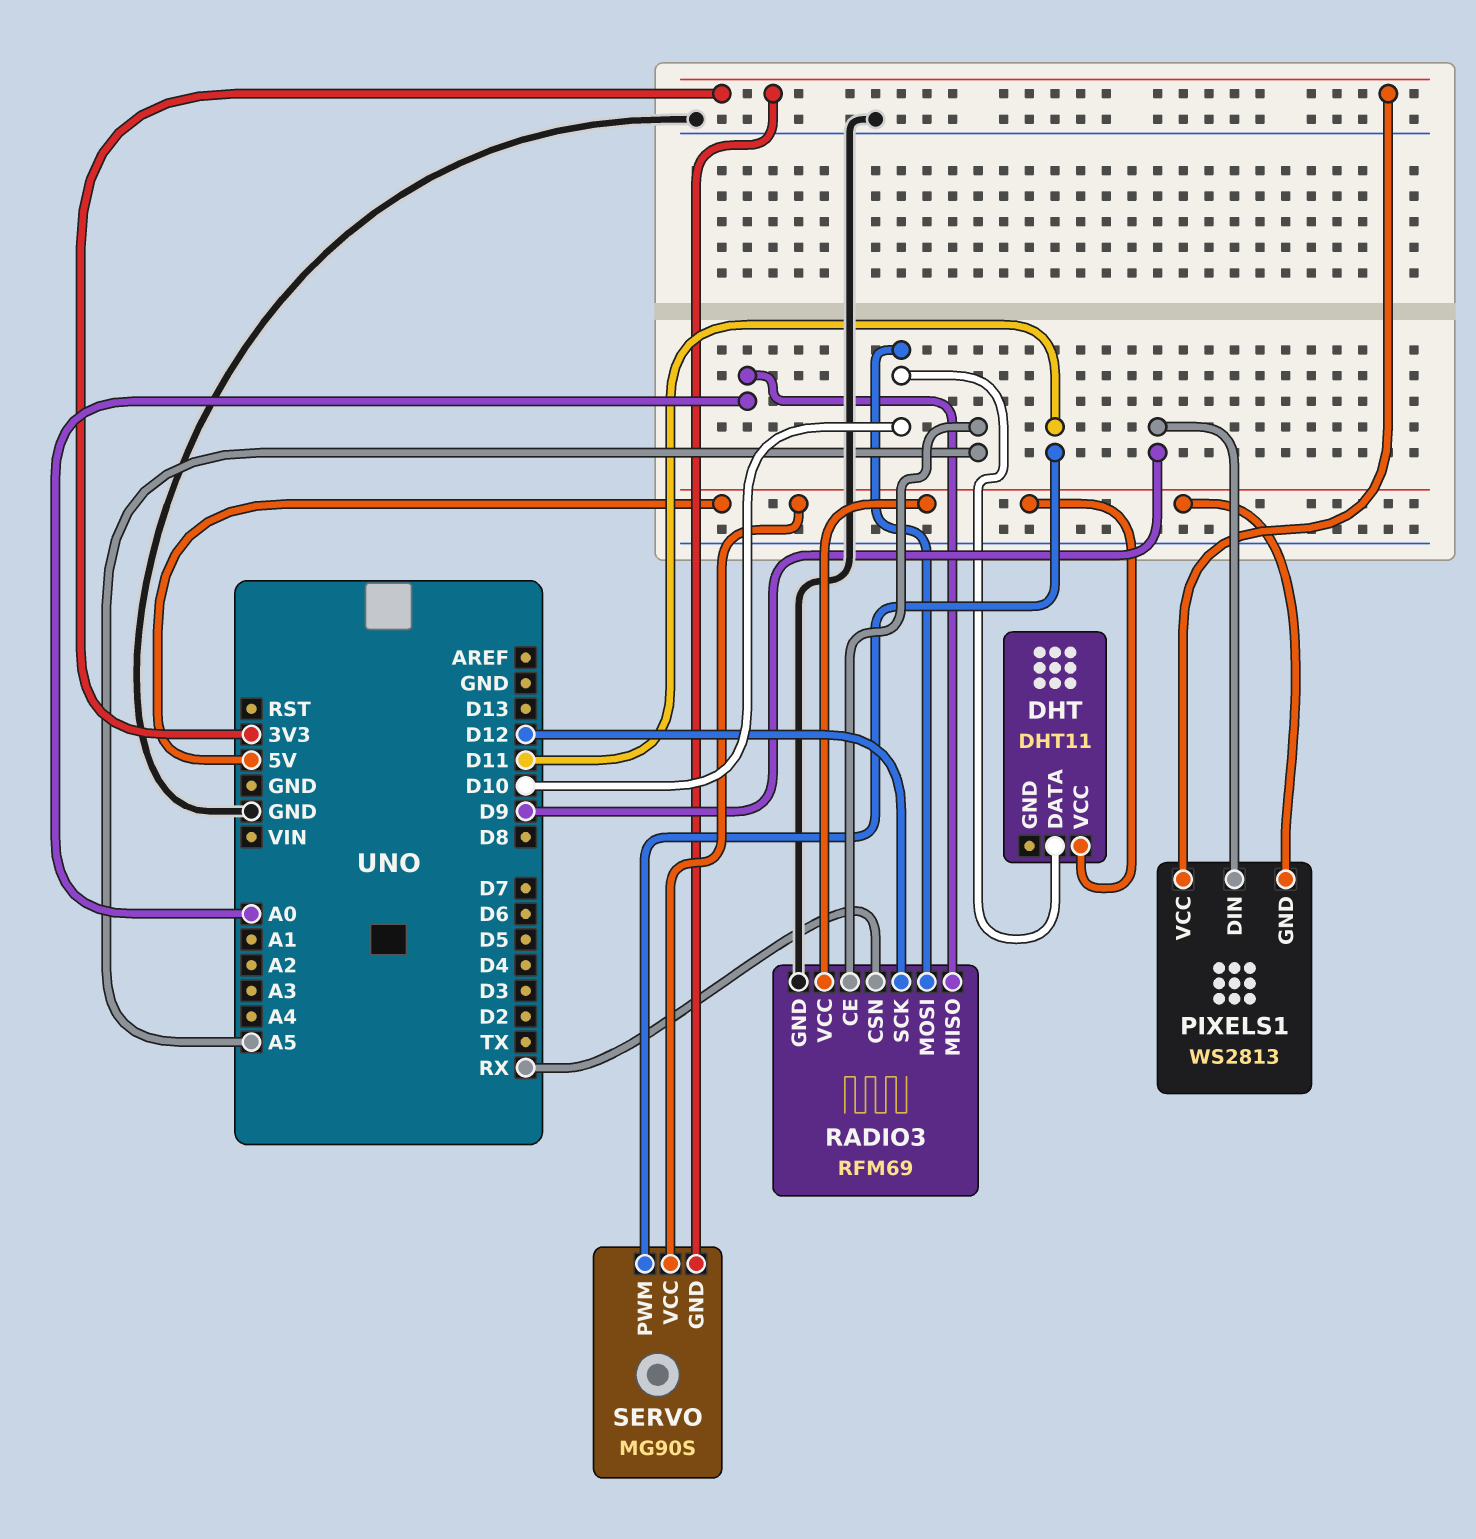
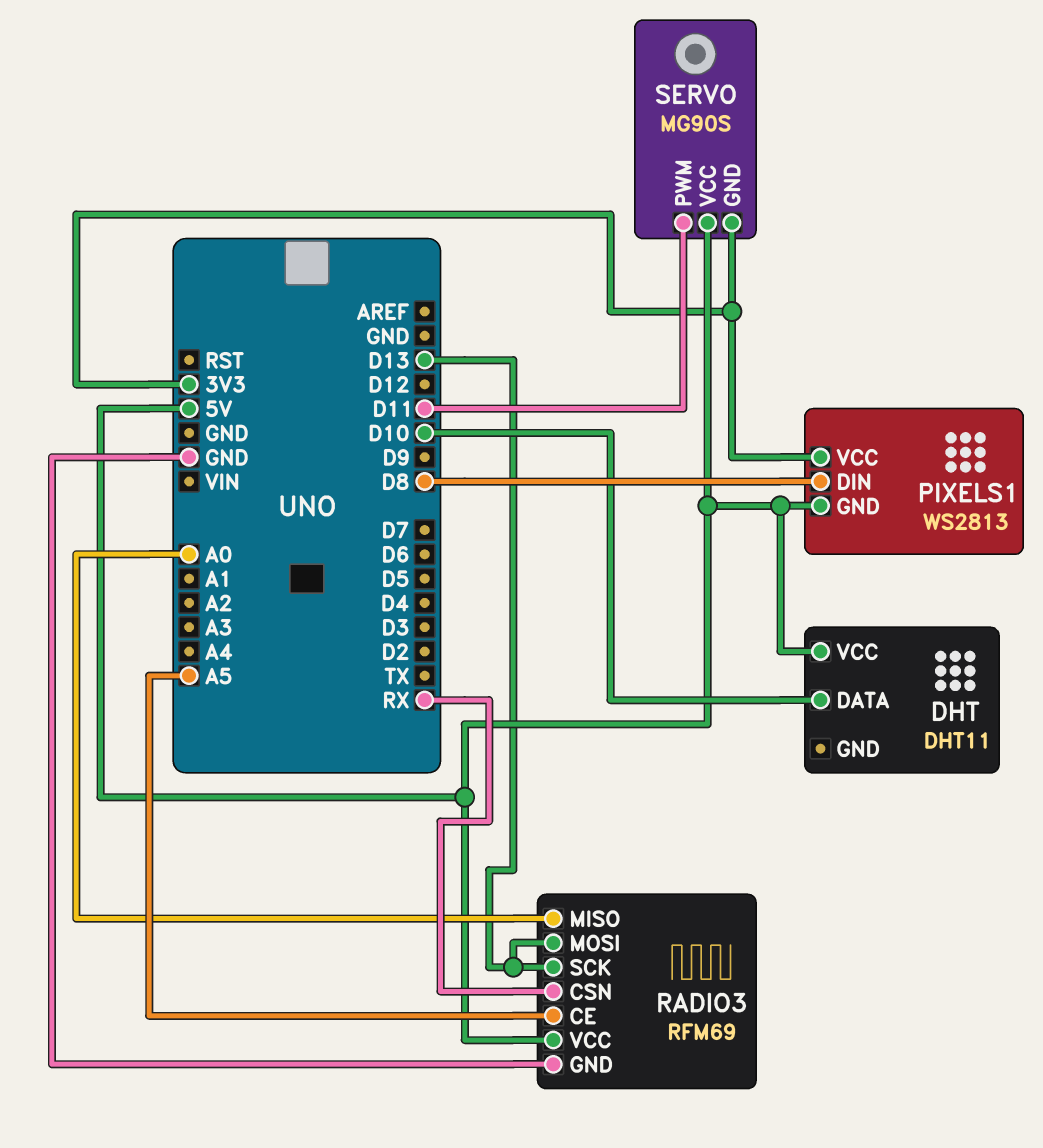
PIXELS1 pin DIN: D9 -> D8
RADIO3 pin MOSI: D10 -> D13
RADIO3 pin SCK: D12 -> D13

